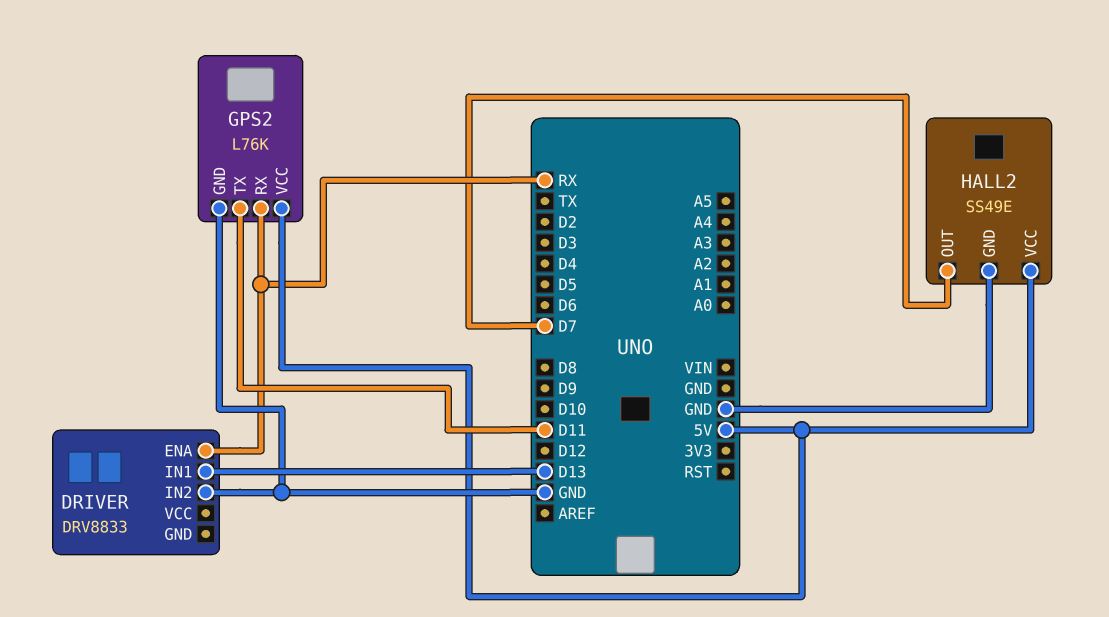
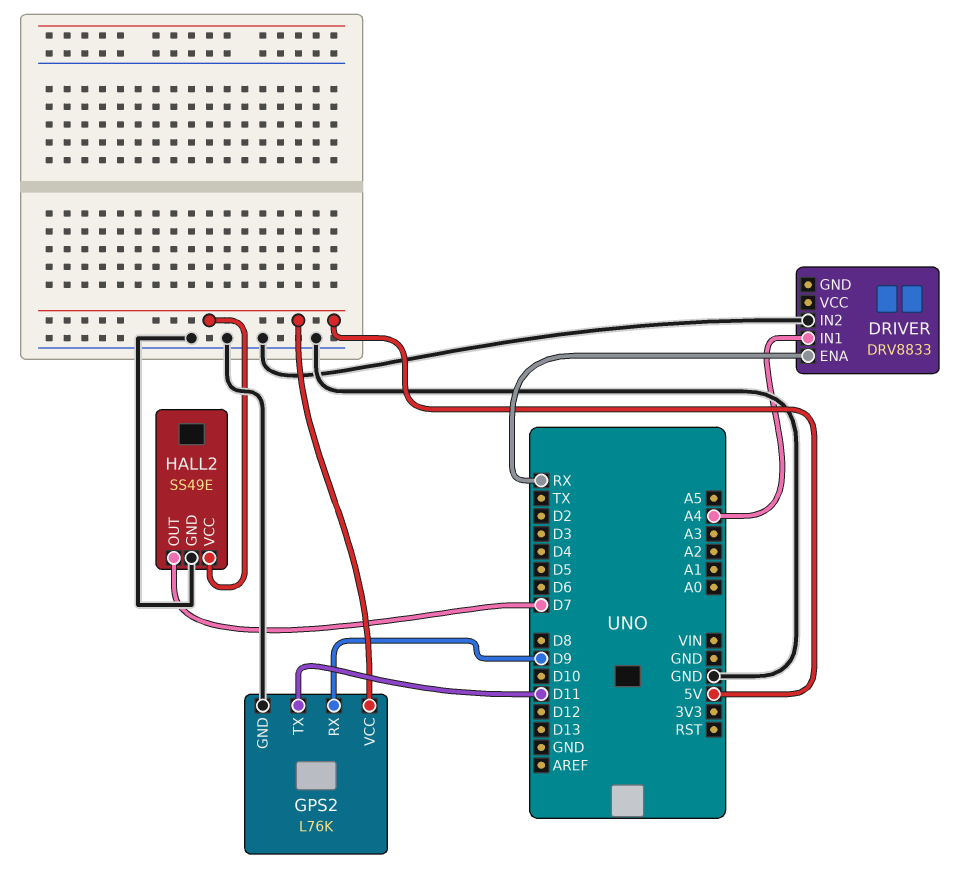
DRIVER pin IN1: D13 -> A4
GPS2 pin RX: RX -> D9

